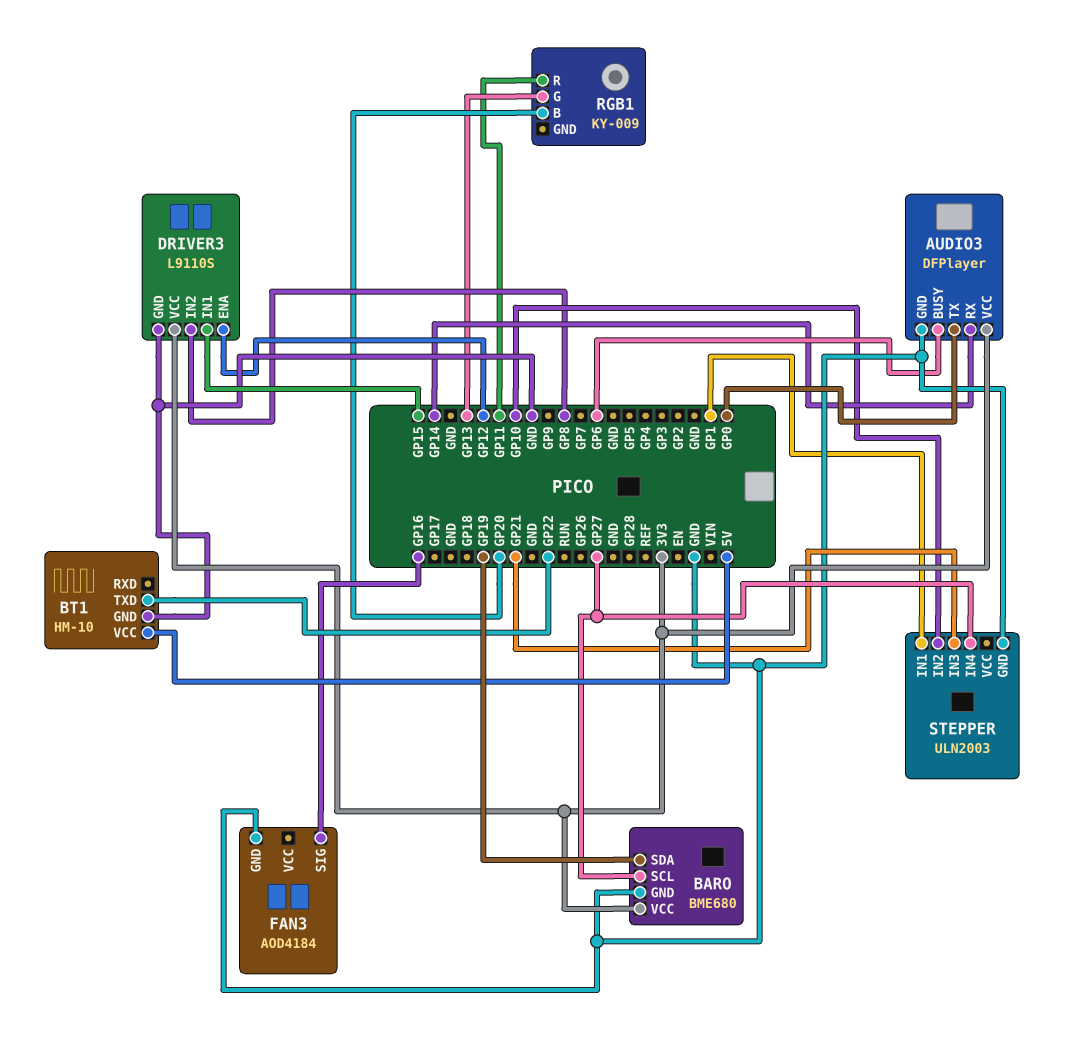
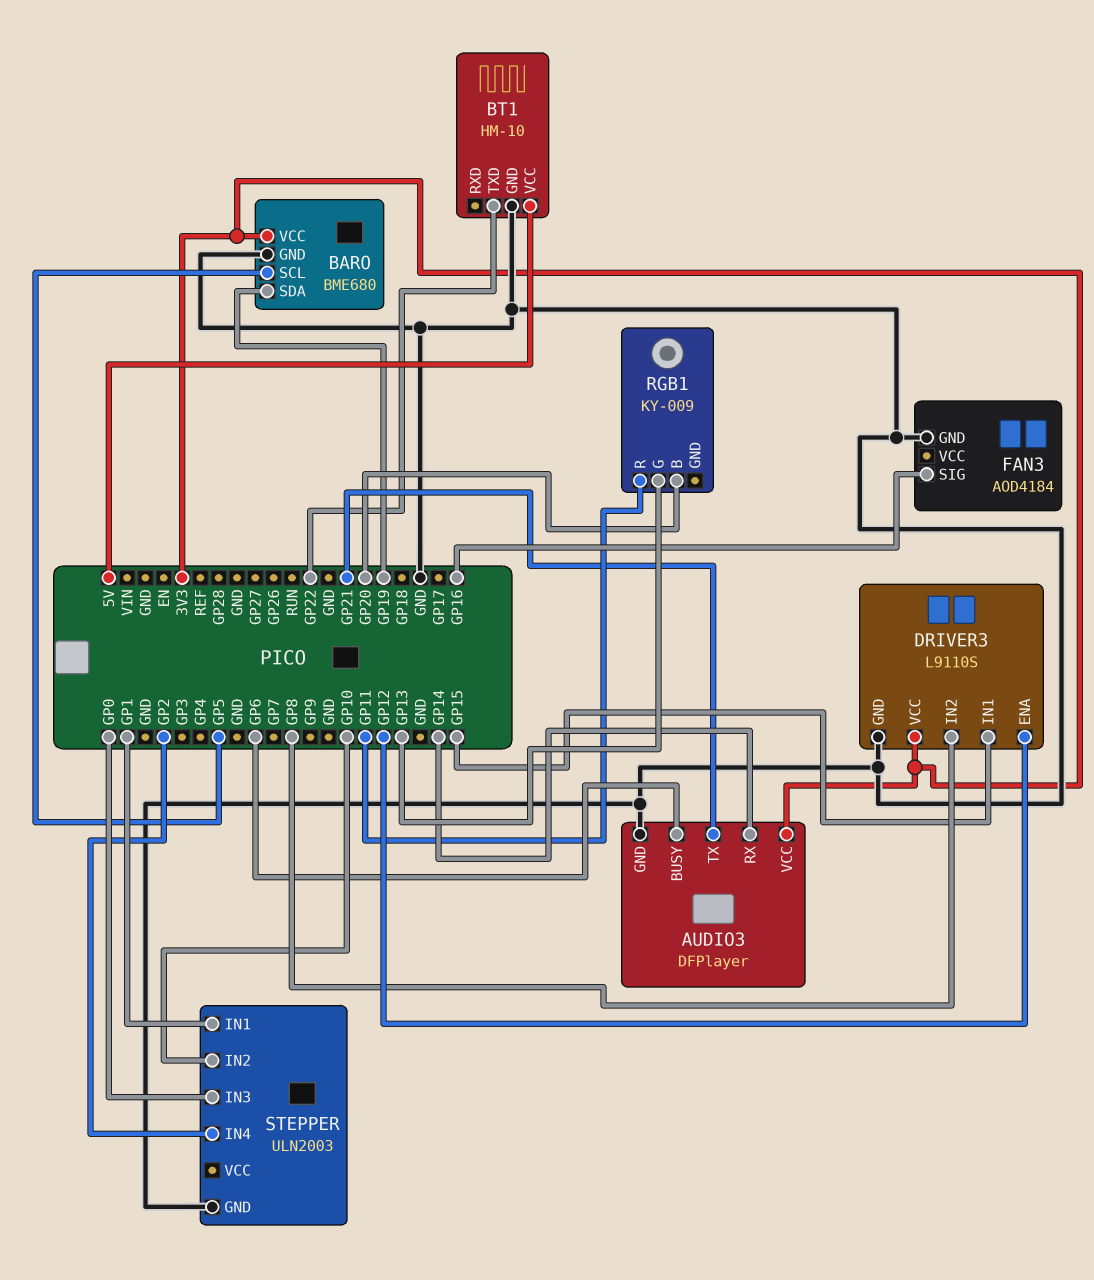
AUDIO3 pin TX: GP0 -> GP21
BARO pin SCL: GP27 -> GP5
STEPPER pin IN3: GP21 -> GP0
STEPPER pin IN4: GP27 -> GP2

